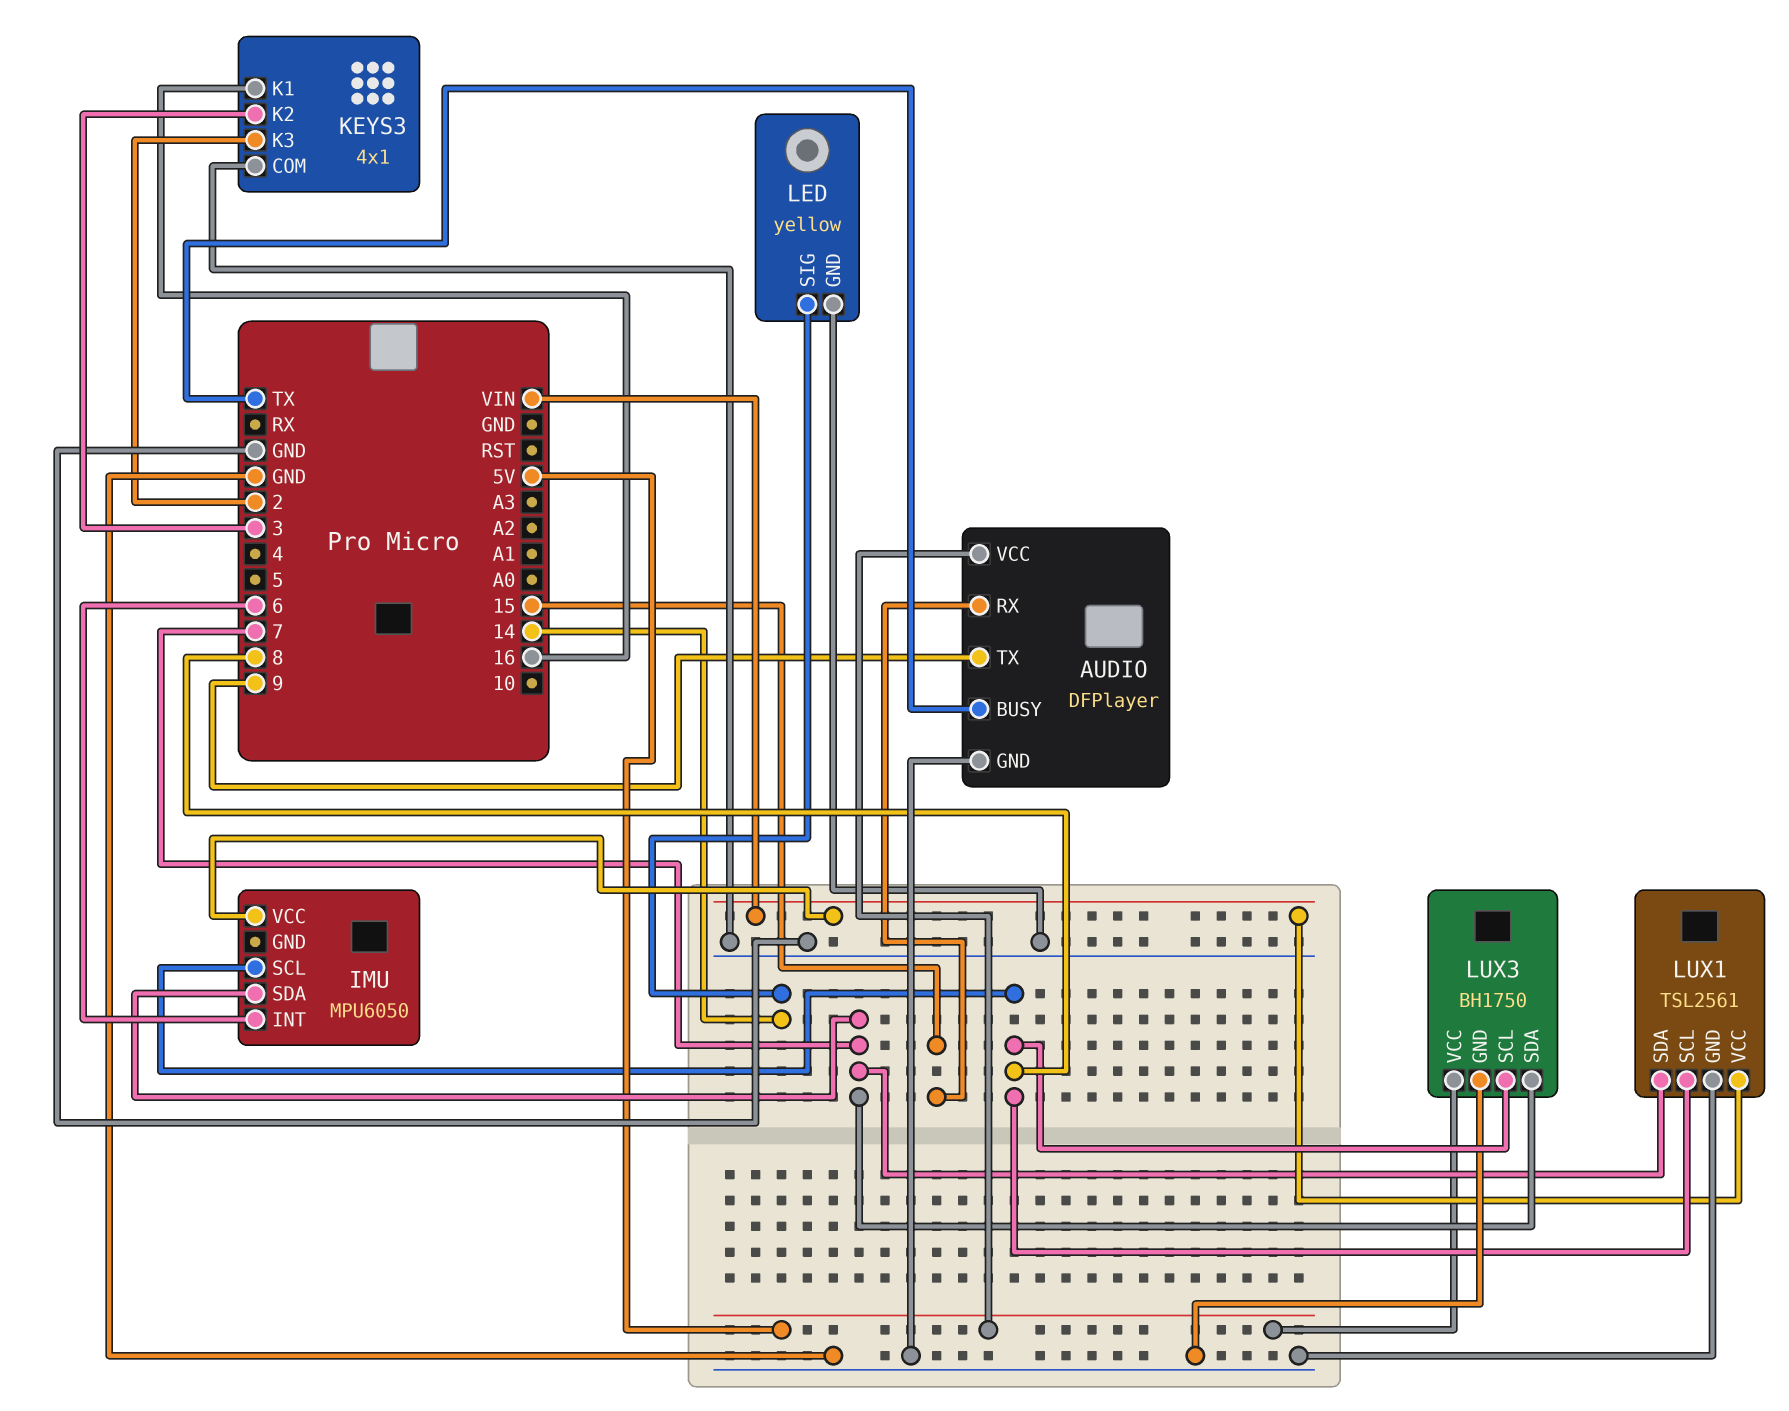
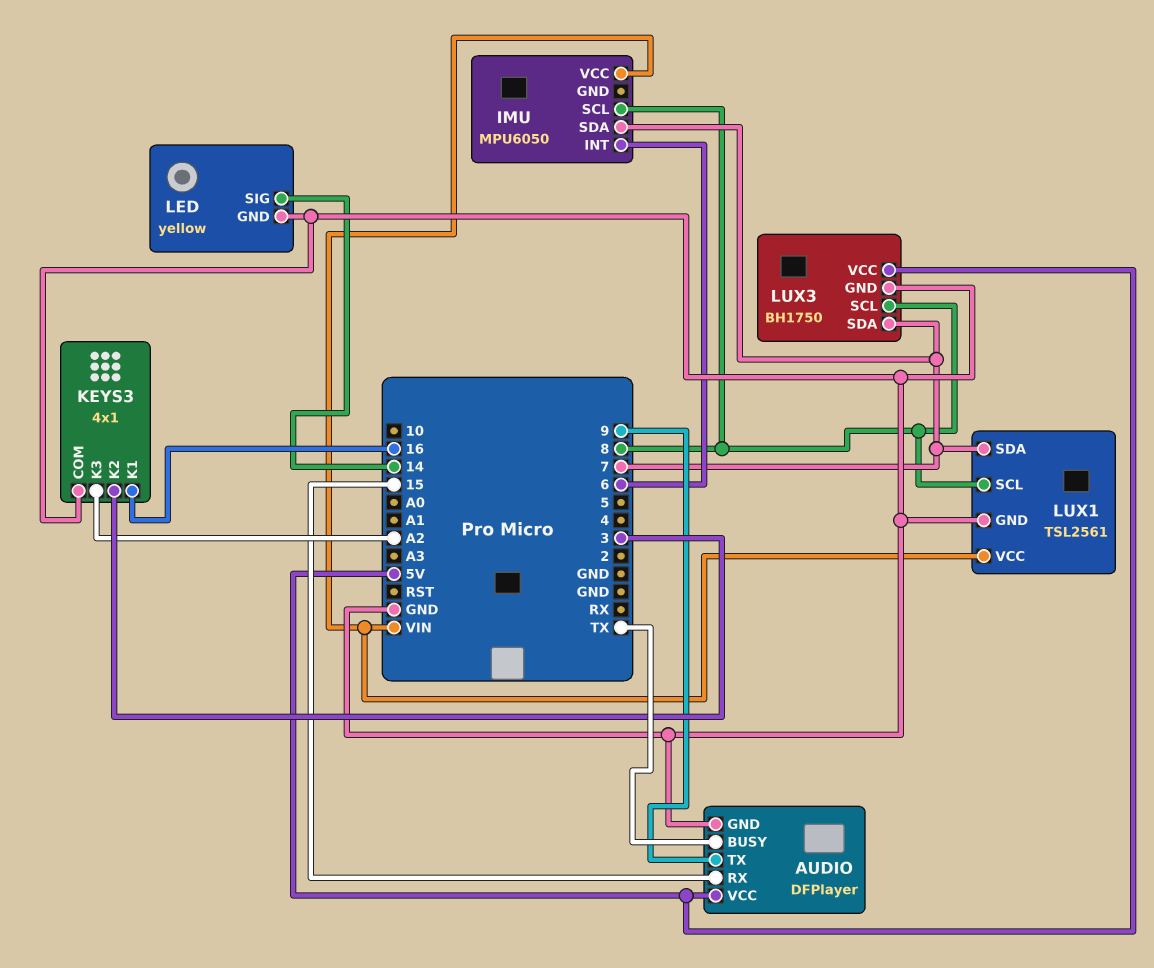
KEYS3 pin K3: 2 -> A2

